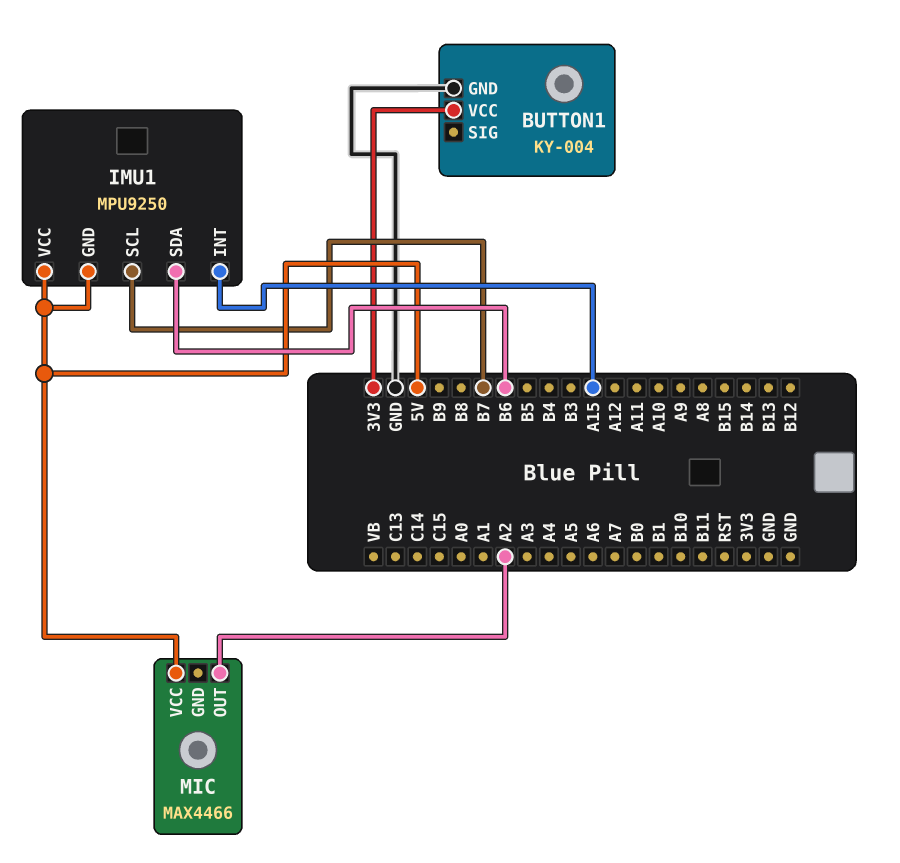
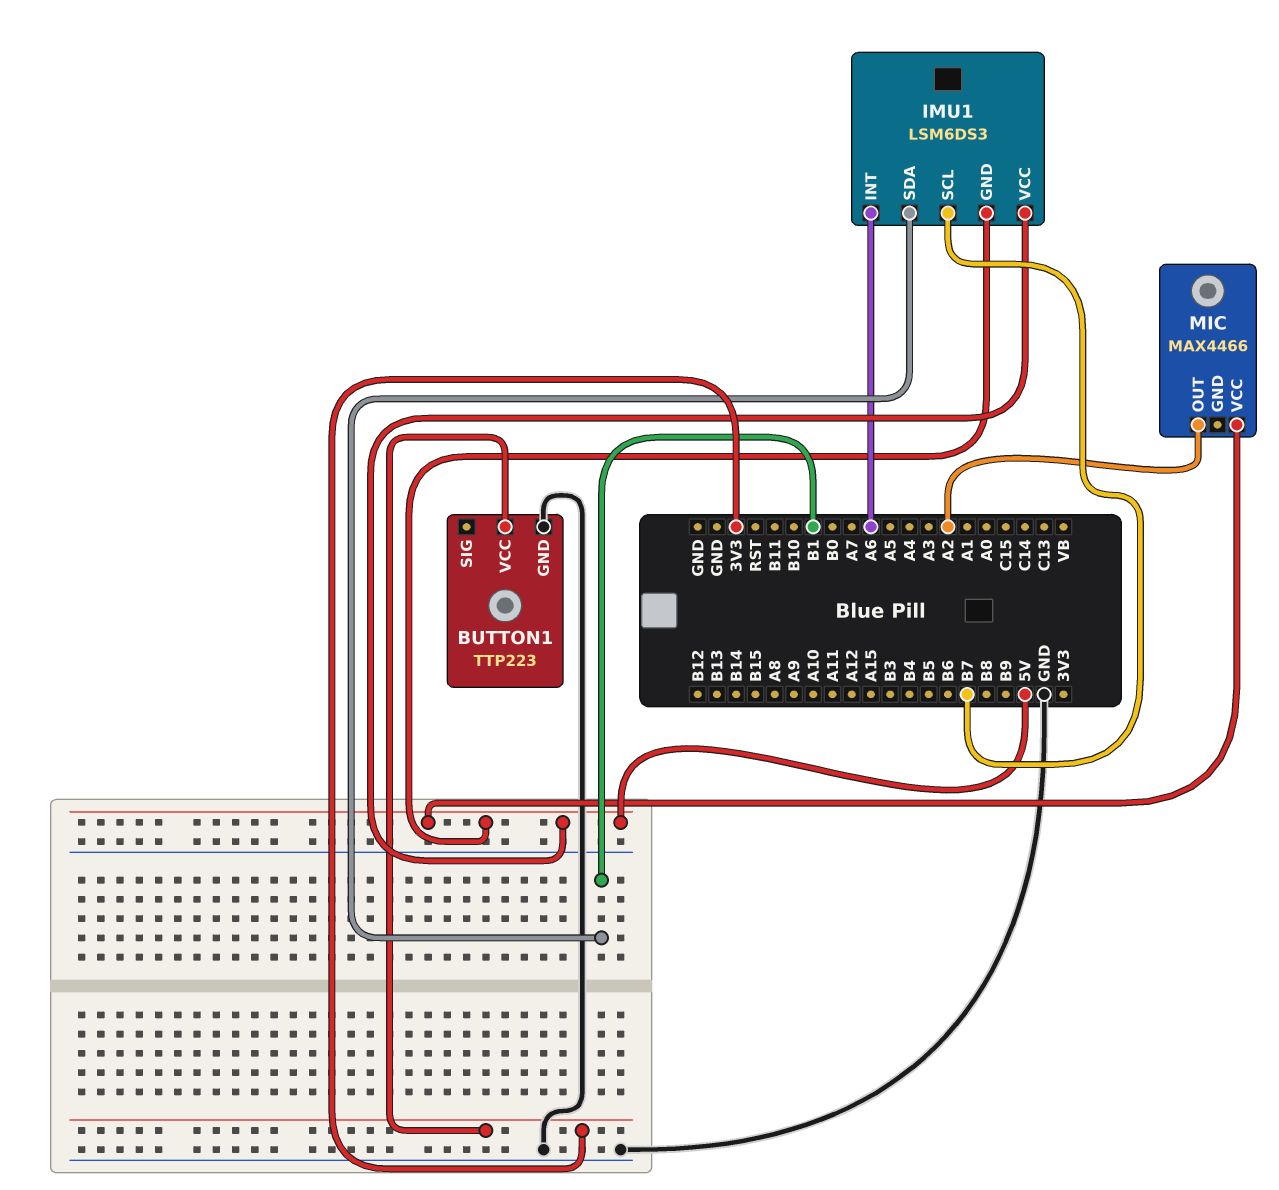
BUTTON1: KY-004 -> TTP223
IMU1: MPU9250 -> LSM6DS3
IMU1 pin INT: A15 -> A6
IMU1 pin SDA: B6 -> B1

